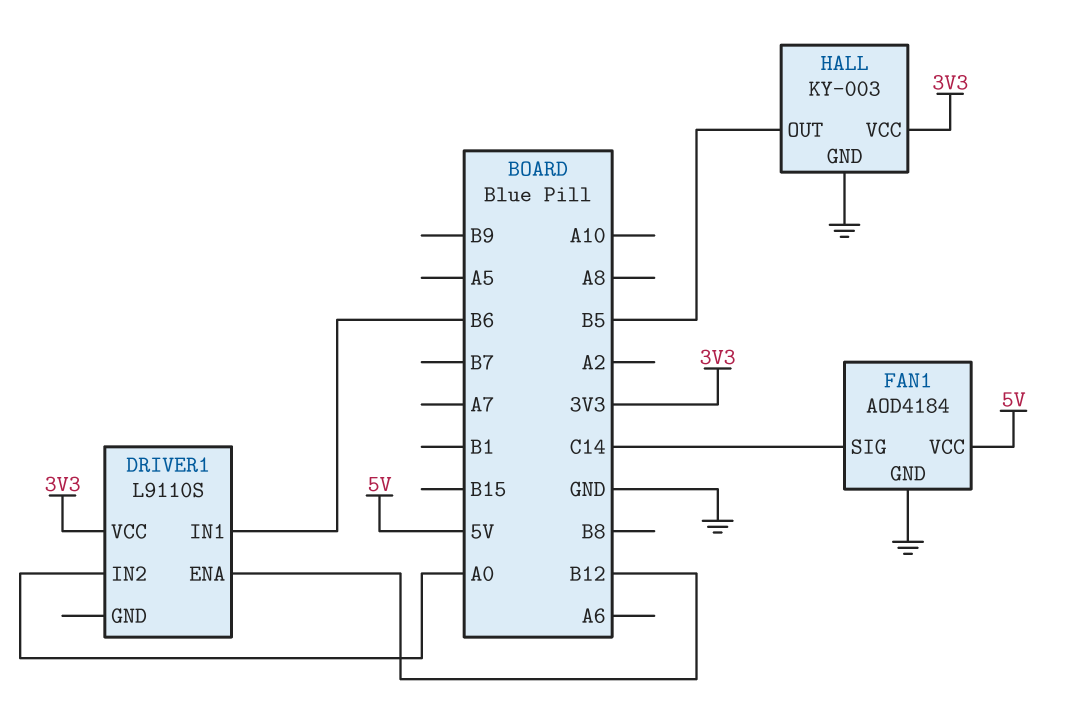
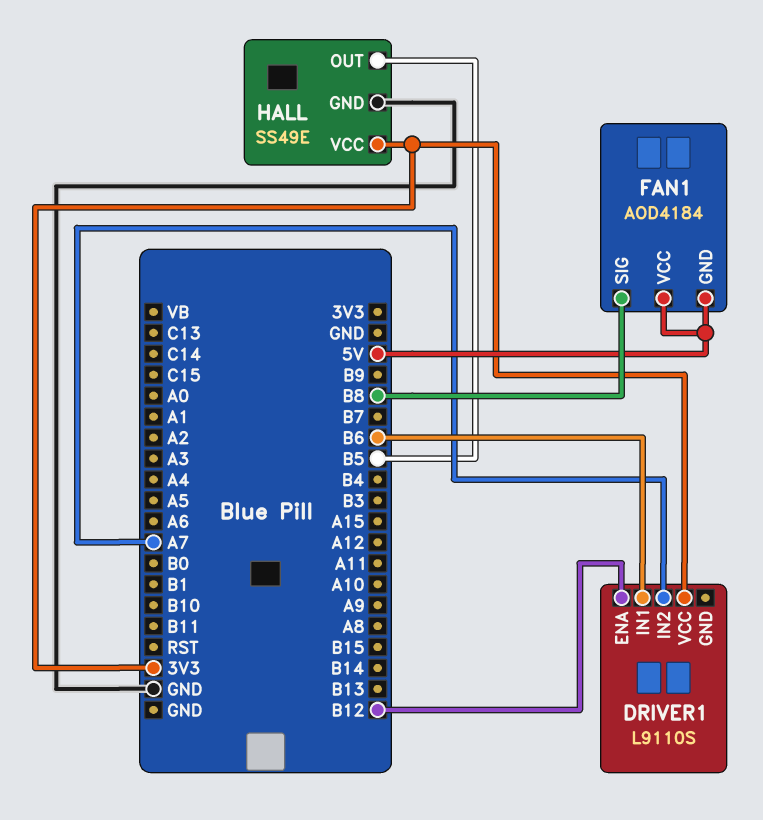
DRIVER1 pin IN2: A0 -> A7
FAN1 pin GND: GND -> 5V
FAN1 pin SIG: C14 -> B8
HALL: KY-003 -> SS49E

